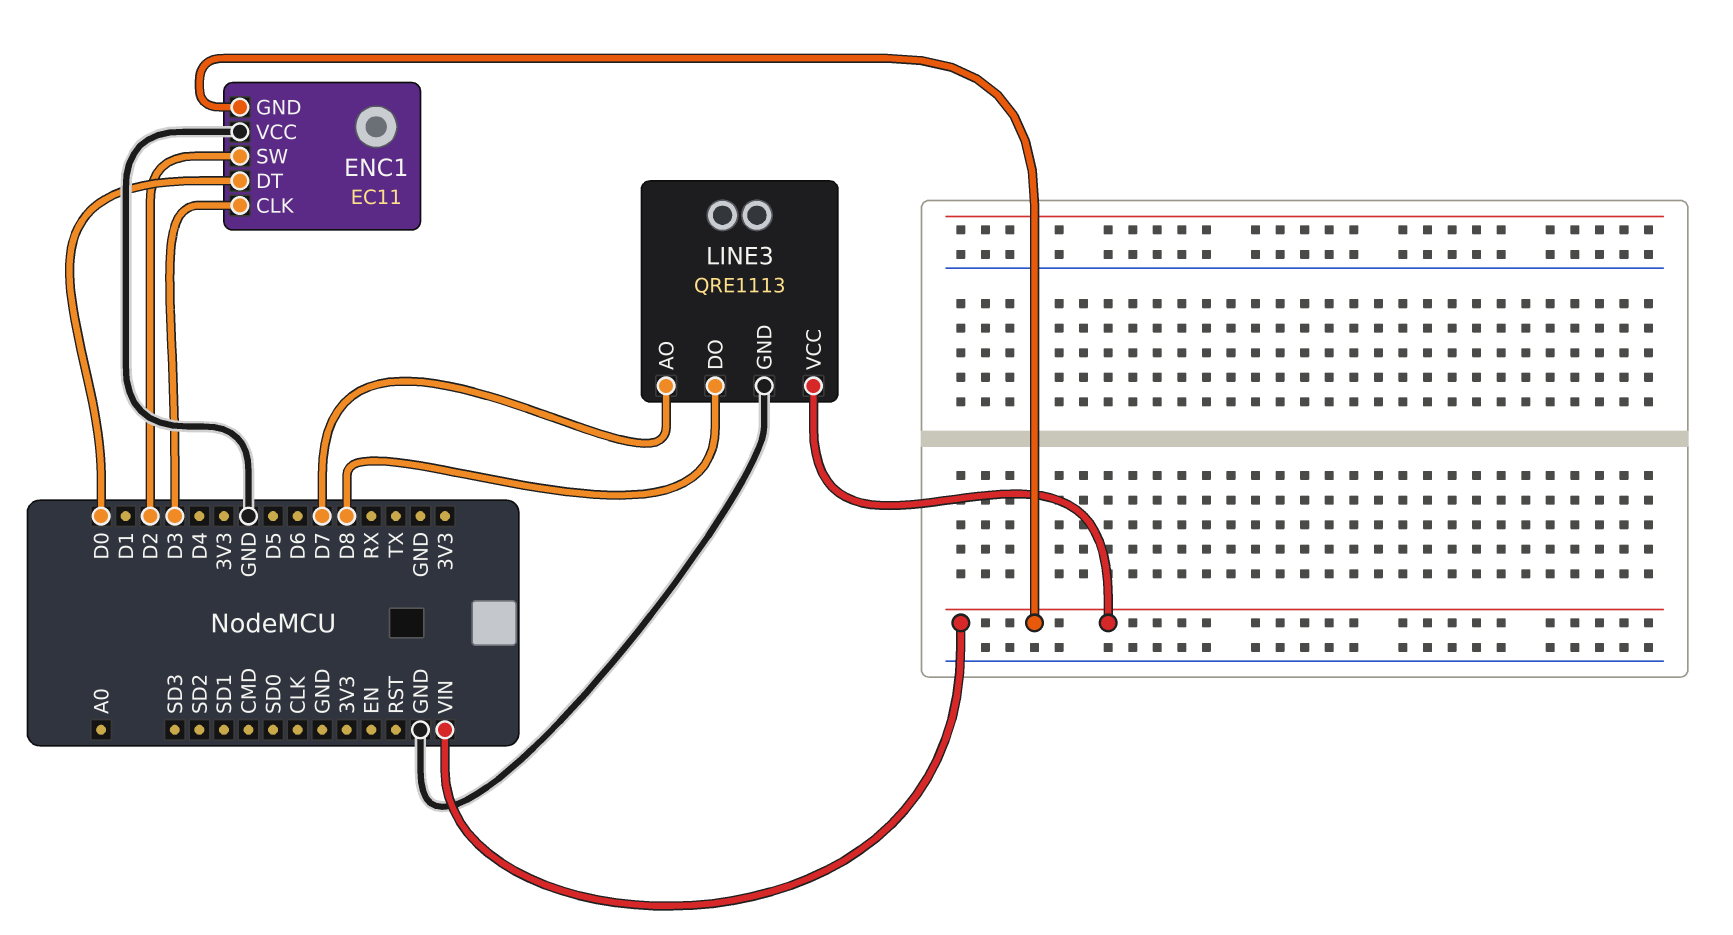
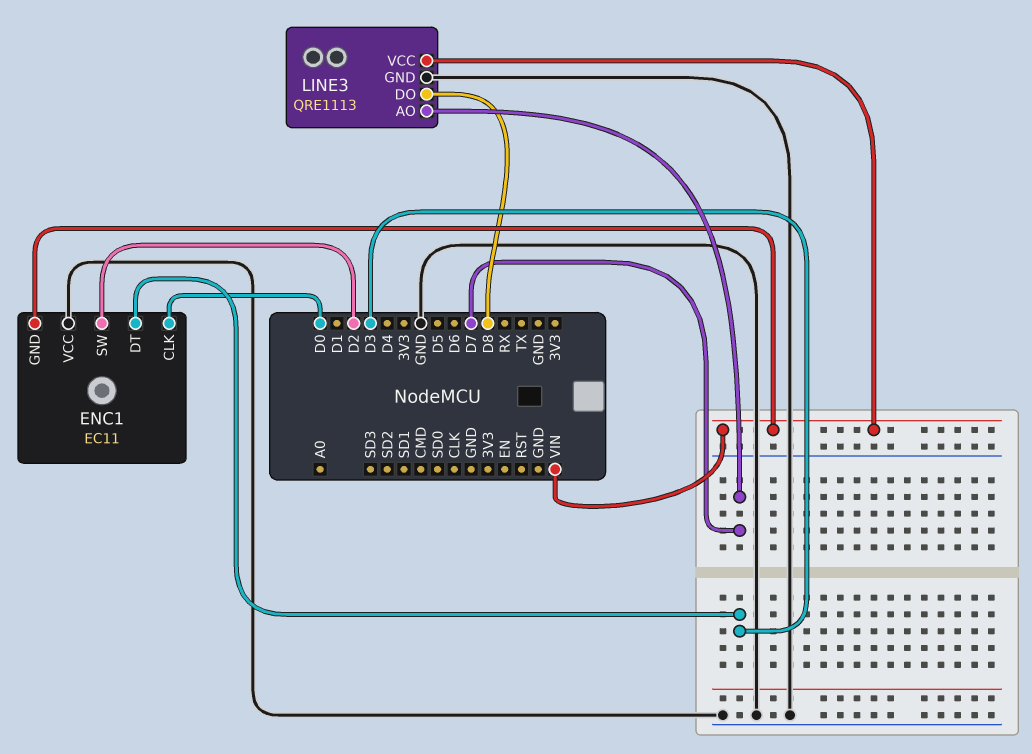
ENC1 pin CLK: D3 -> D0
ENC1 pin DT: D0 -> D3

